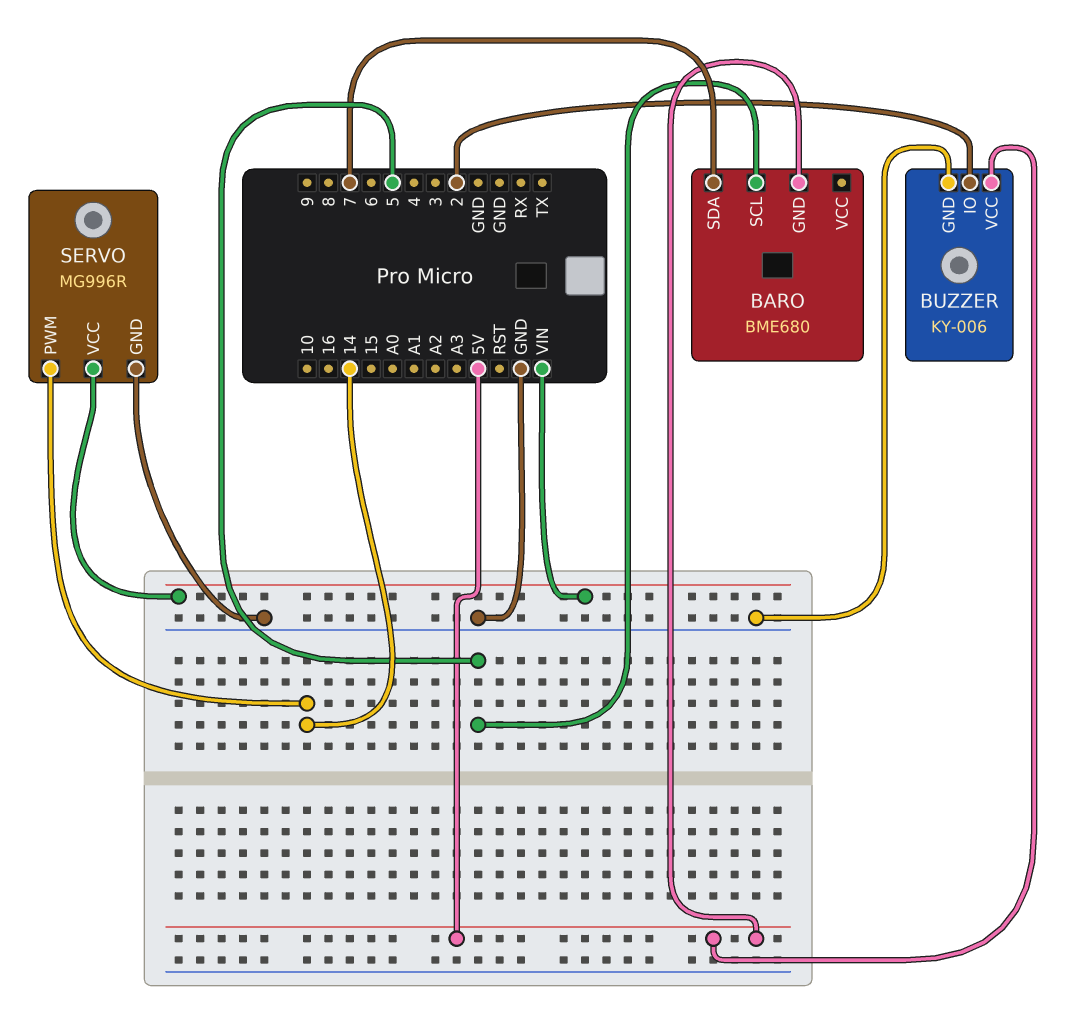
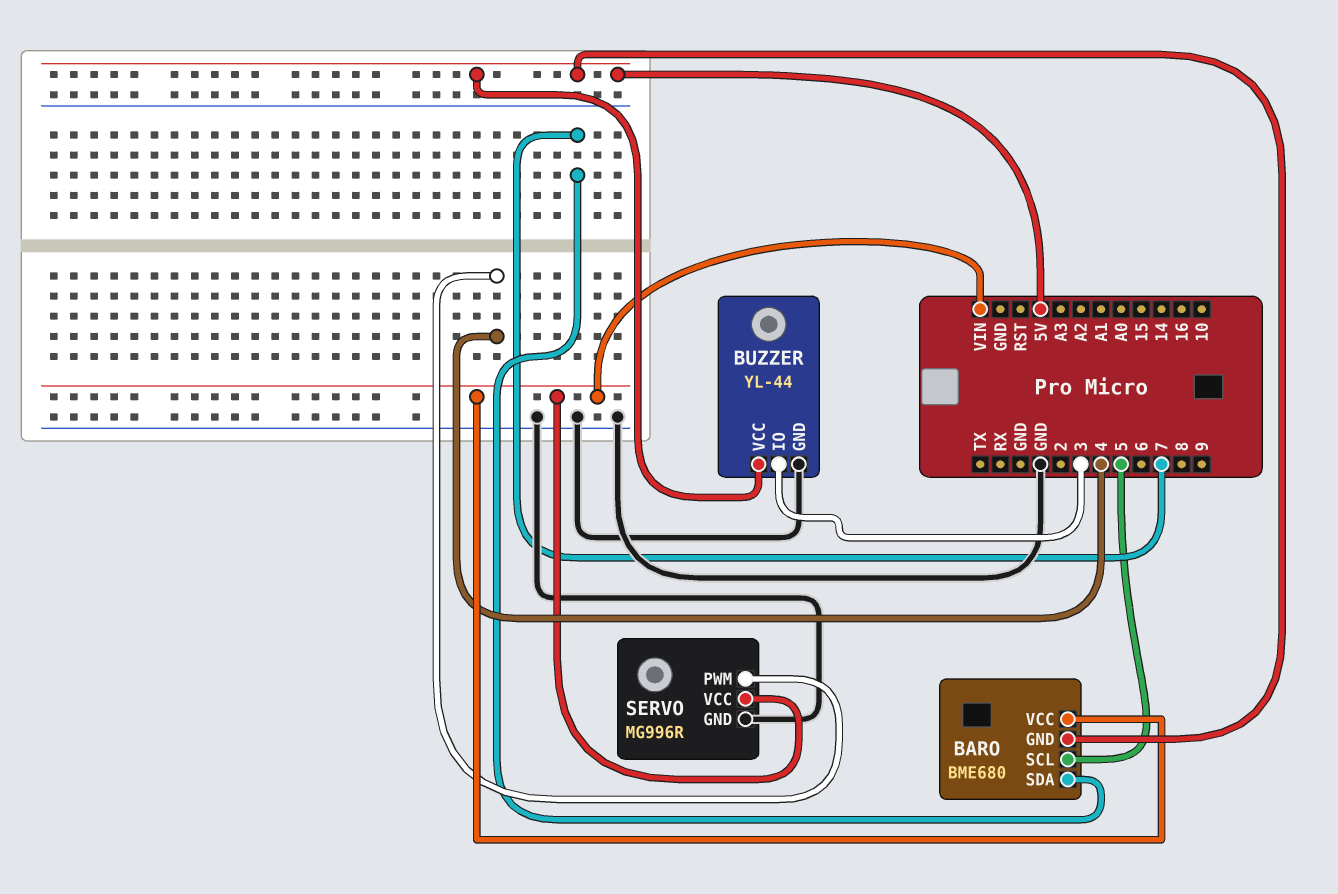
BARO pin VCC: none -> VIN
BUZZER: KY-006 -> YL-44
BUZZER pin IO: 2 -> 3
SERVO pin PWM: 14 -> 4

